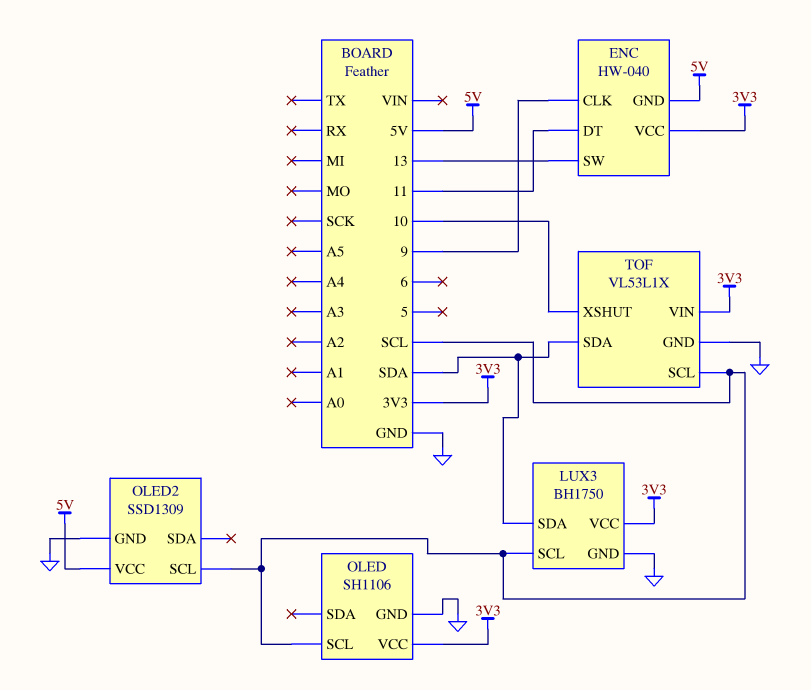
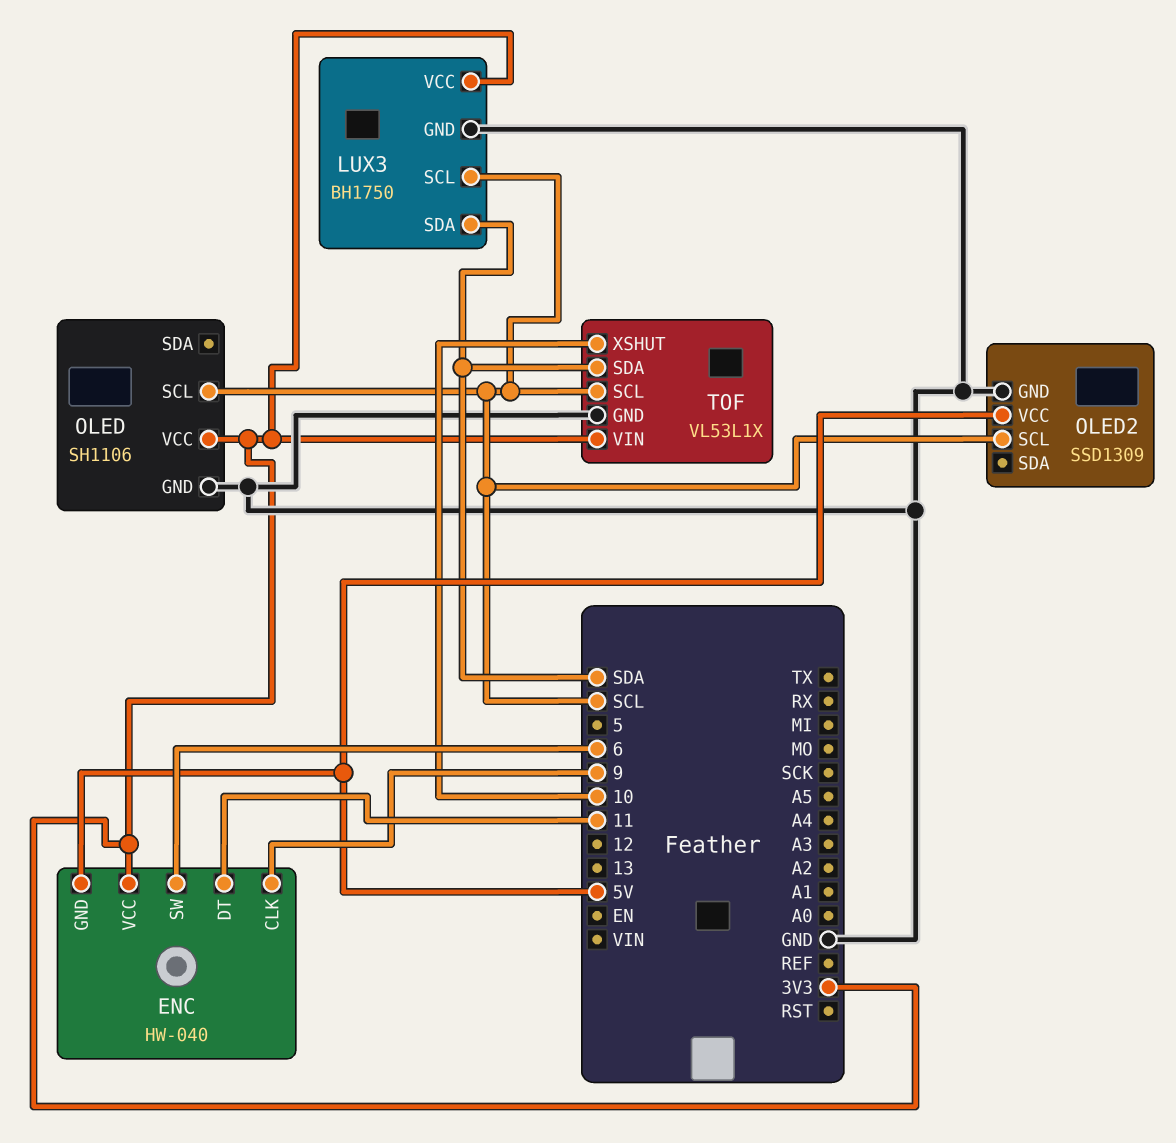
ENC pin SW: 13 -> 6

